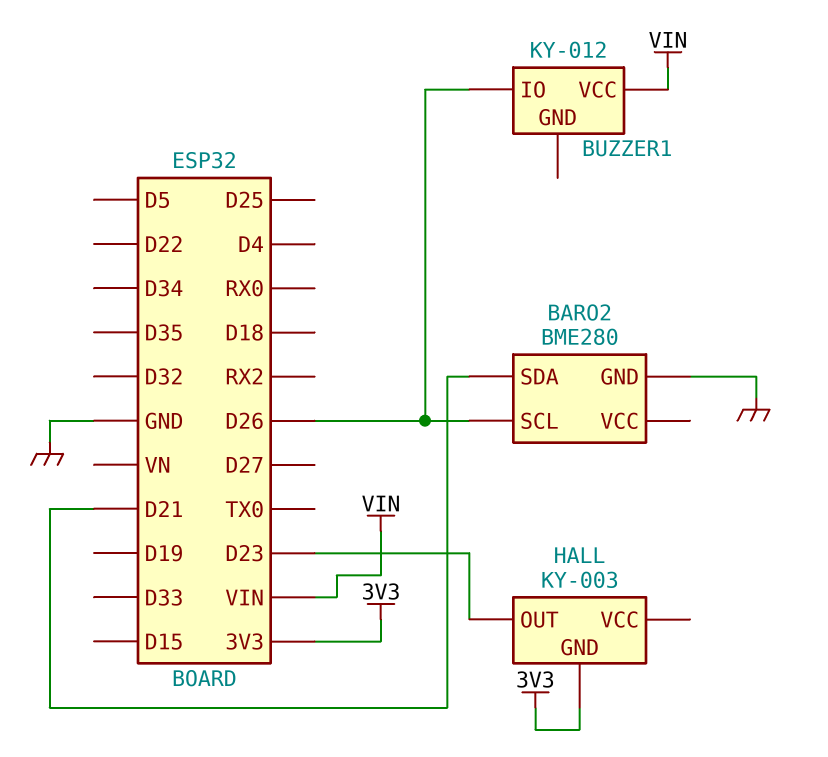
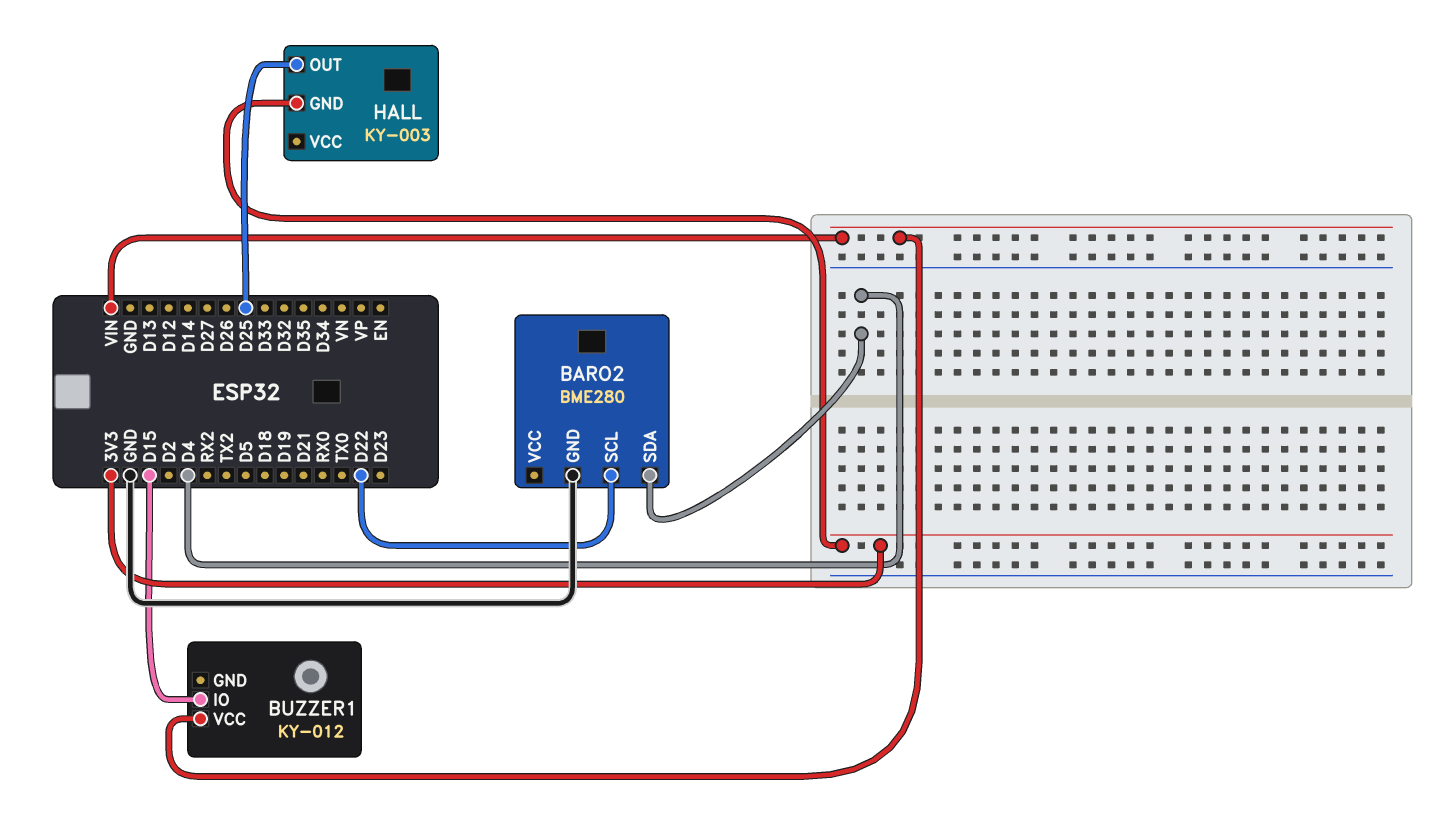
BARO2 pin SCL: D26 -> D22
BARO2 pin SDA: D21 -> D4
BUZZER1 pin IO: D26 -> D15
HALL pin OUT: D23 -> D25

